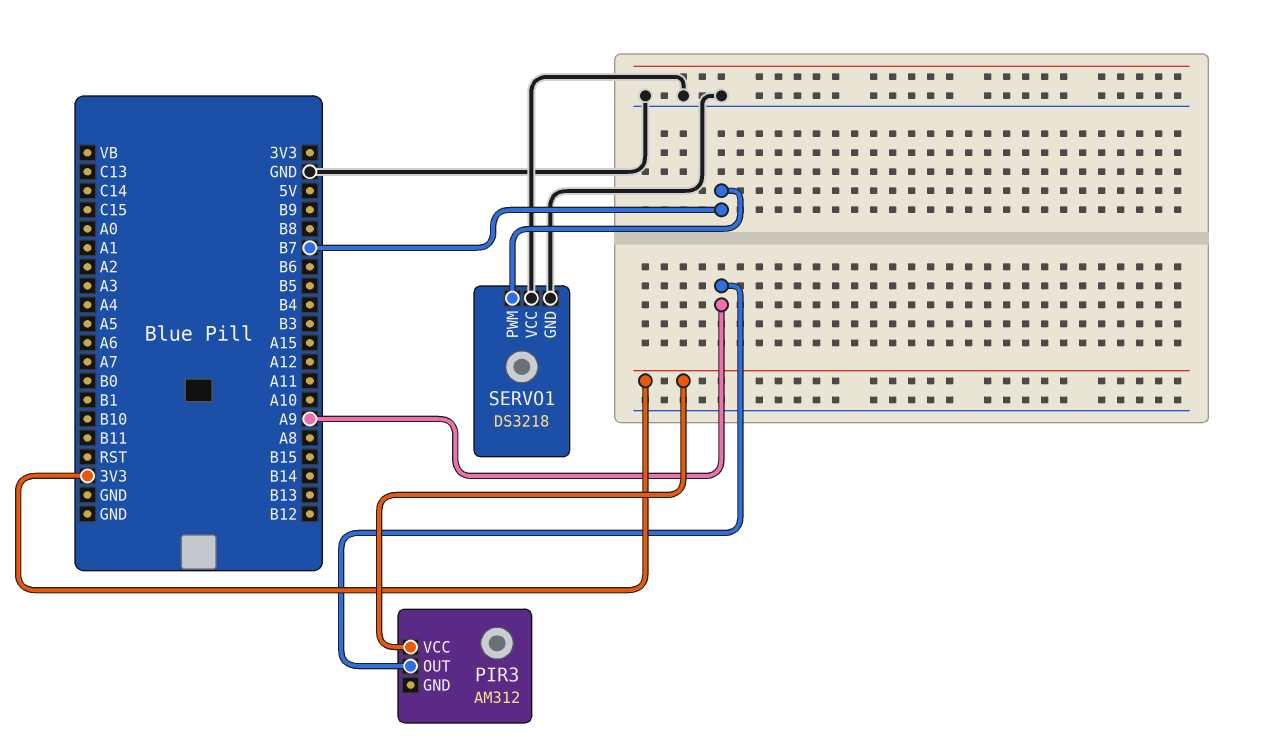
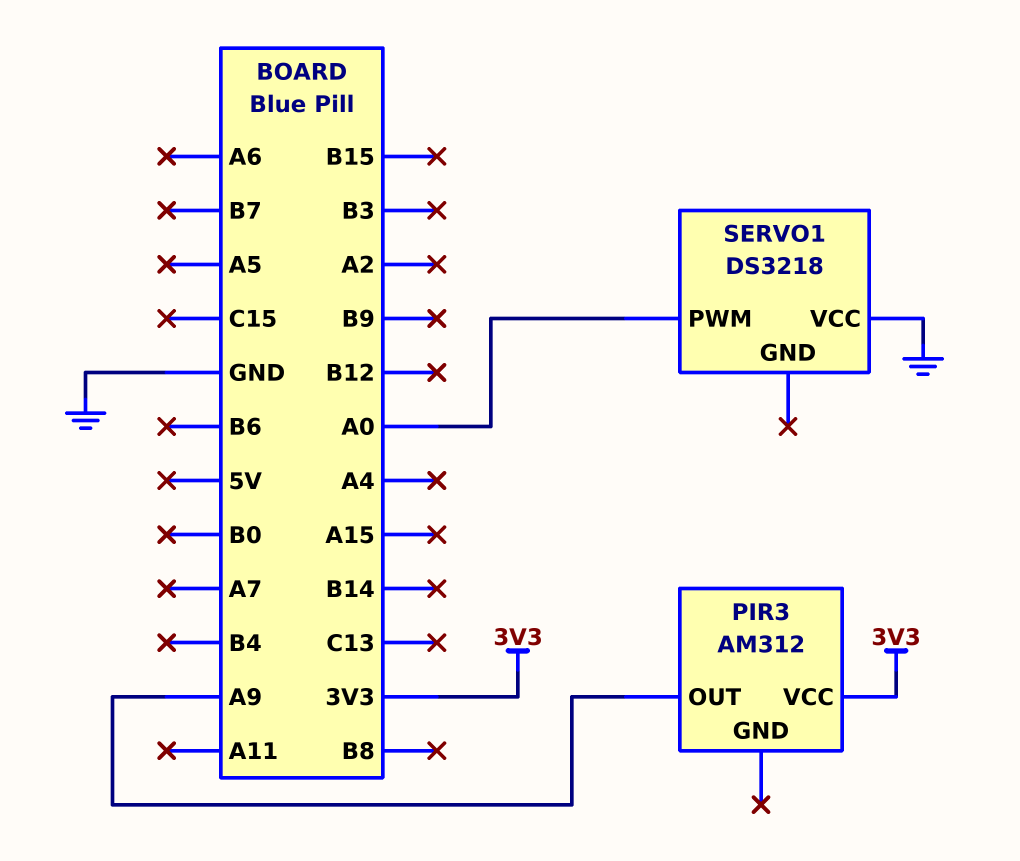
SERVO1 pin GND: GND -> none
SERVO1 pin PWM: B7 -> A0

